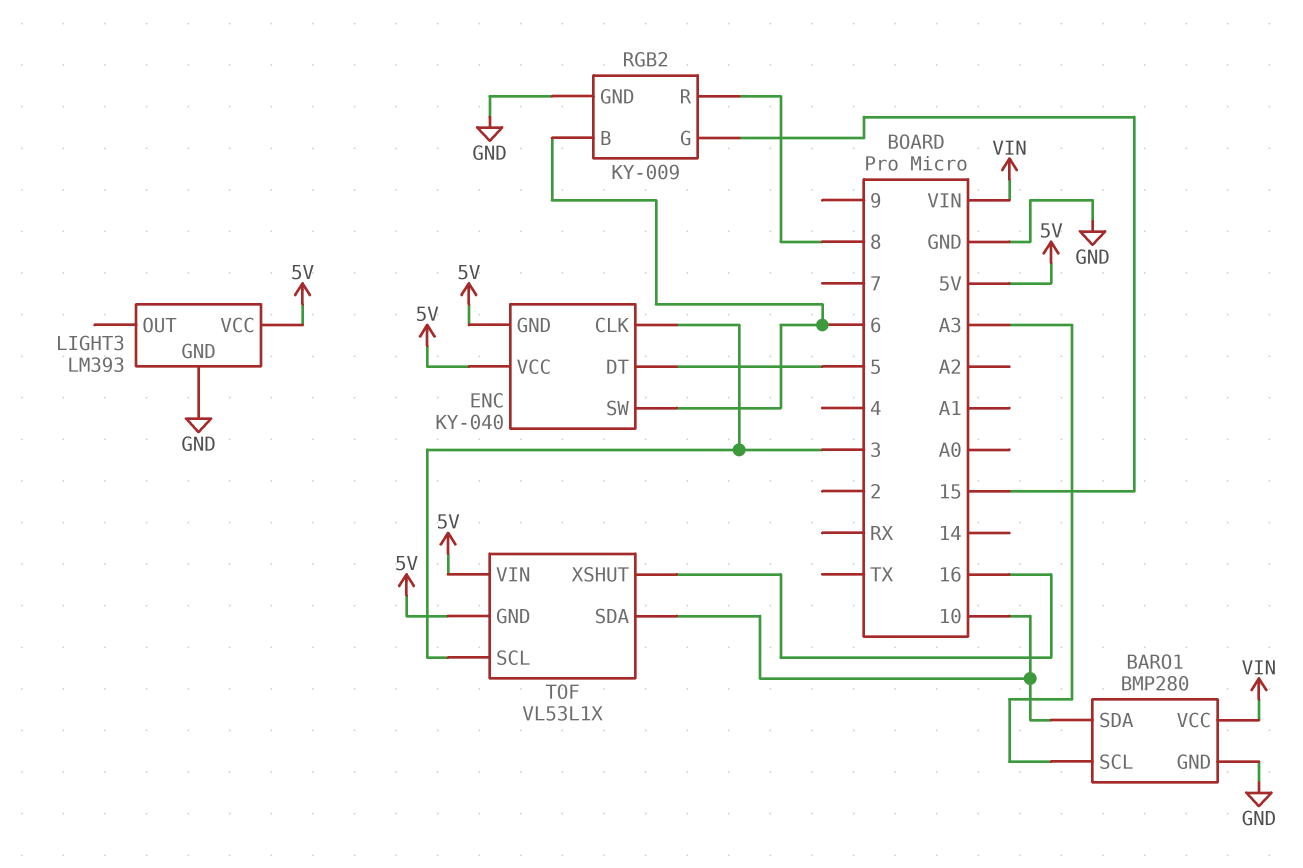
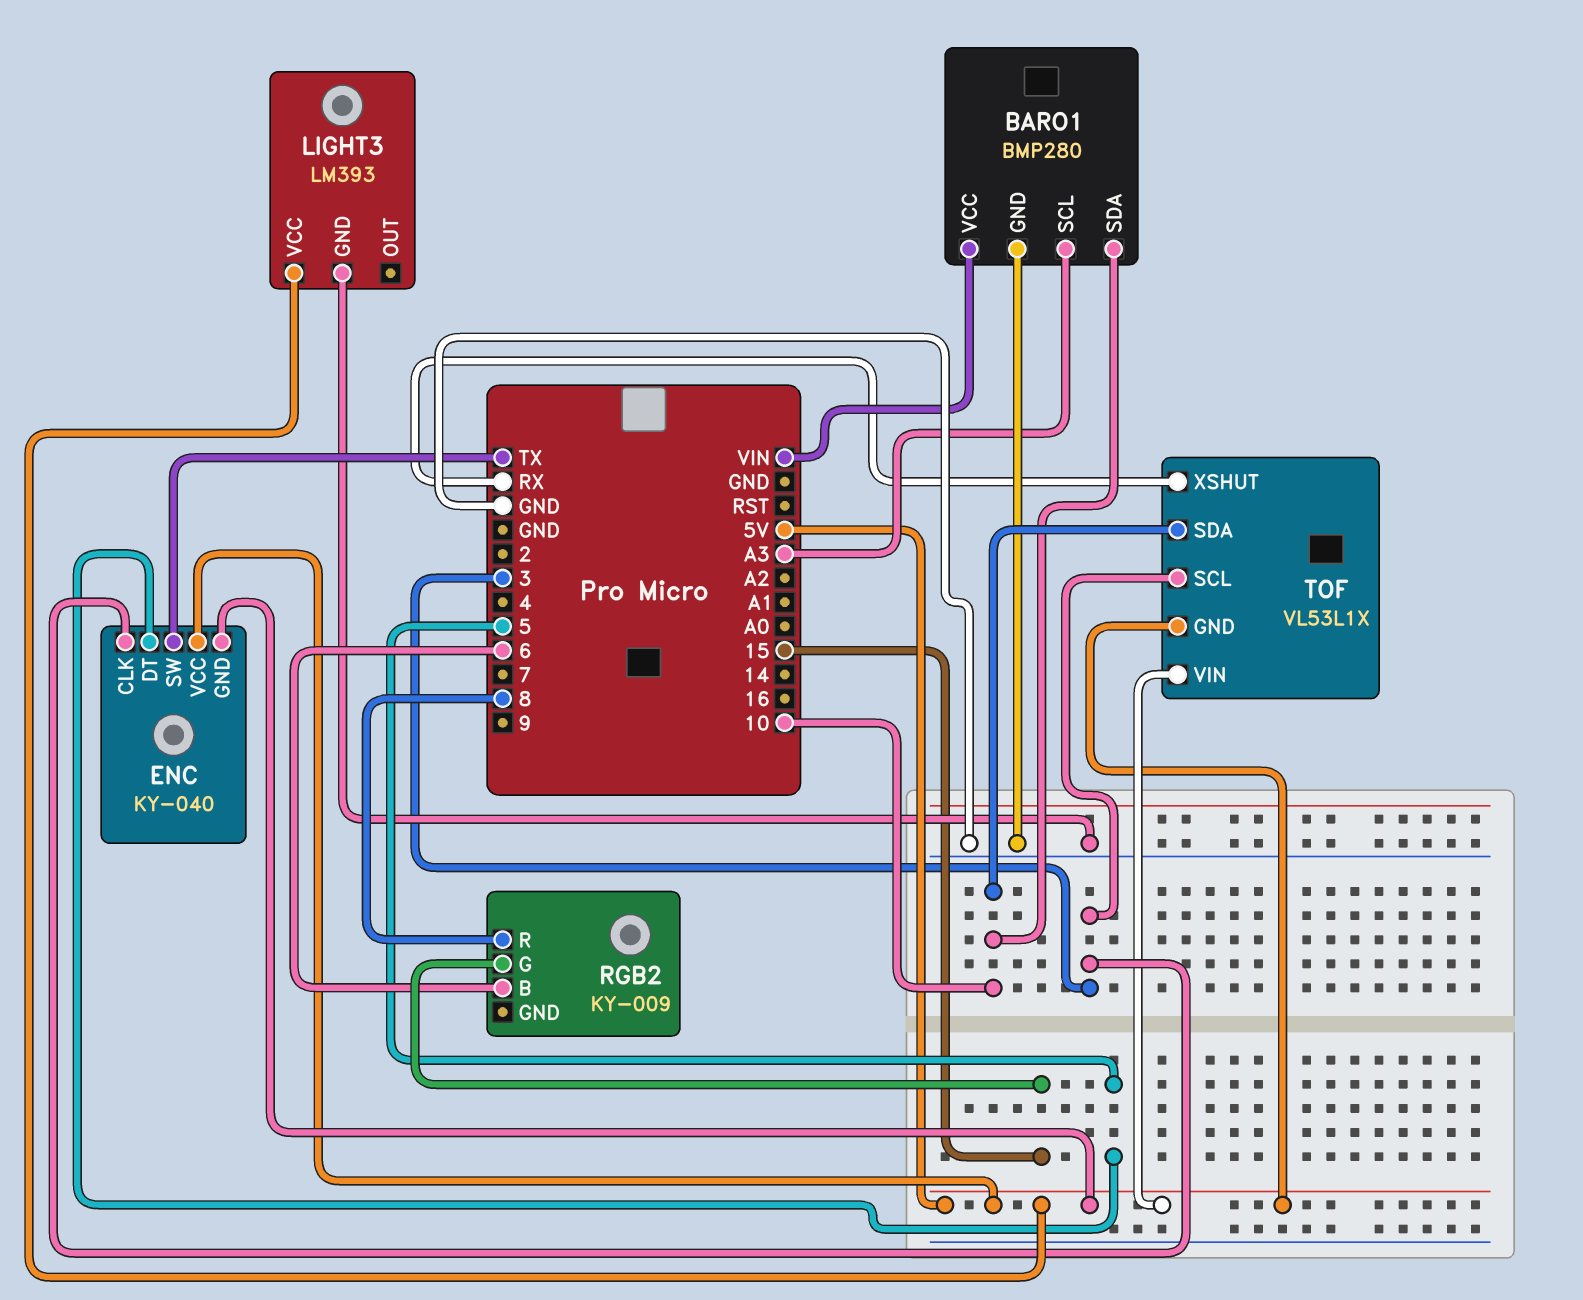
ENC pin SW: 6 -> TX
RGB2 pin GND: GND -> none
TOF pin XSHUT: 16 -> RX

